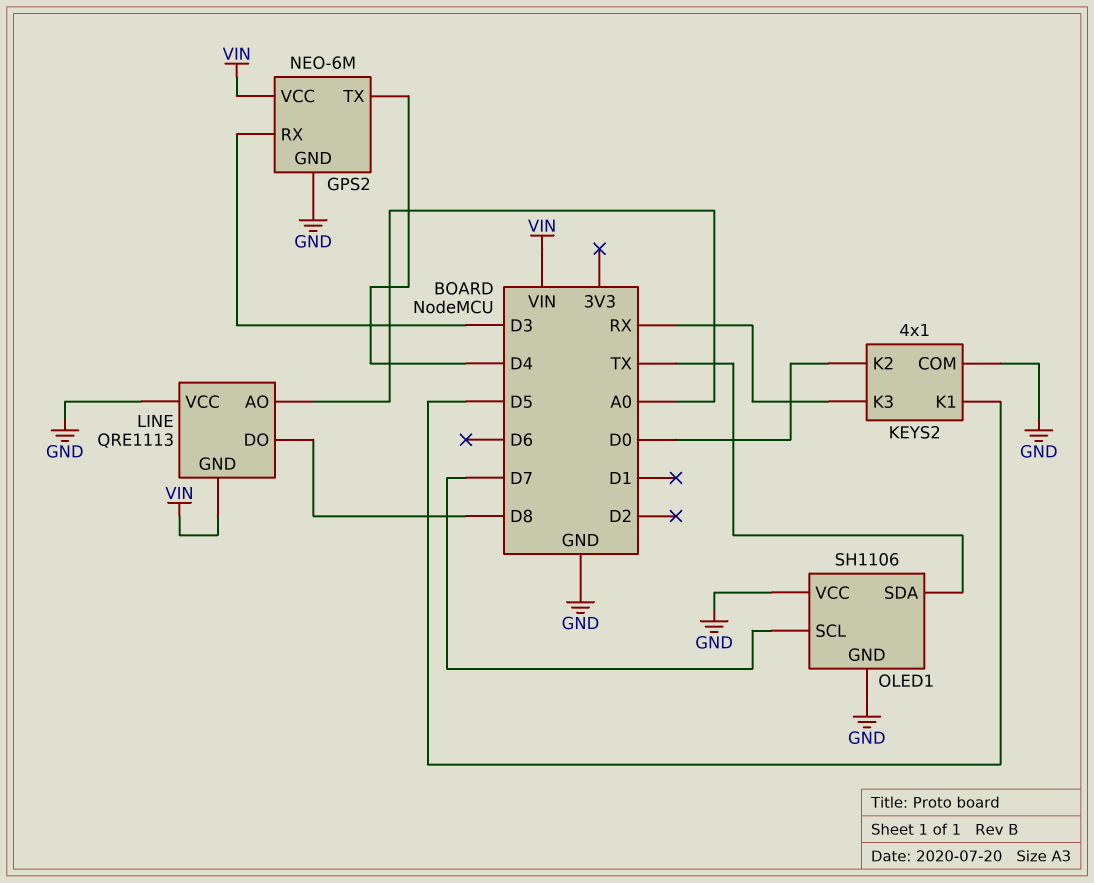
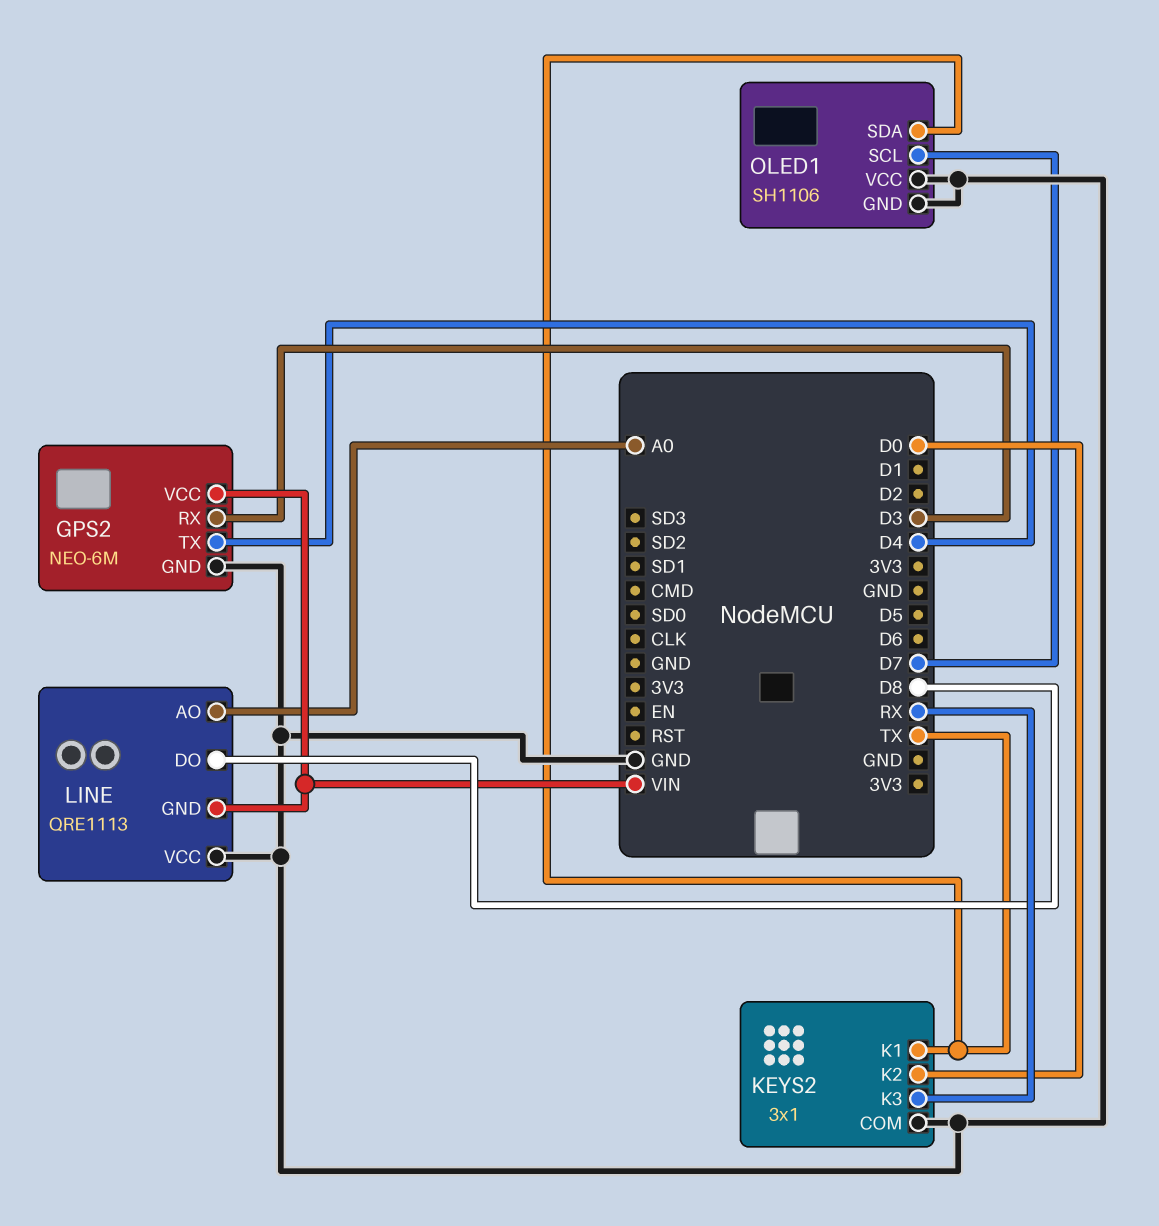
KEYS2: 4x1 -> 3x1
KEYS2 pin K1: D5 -> TX

